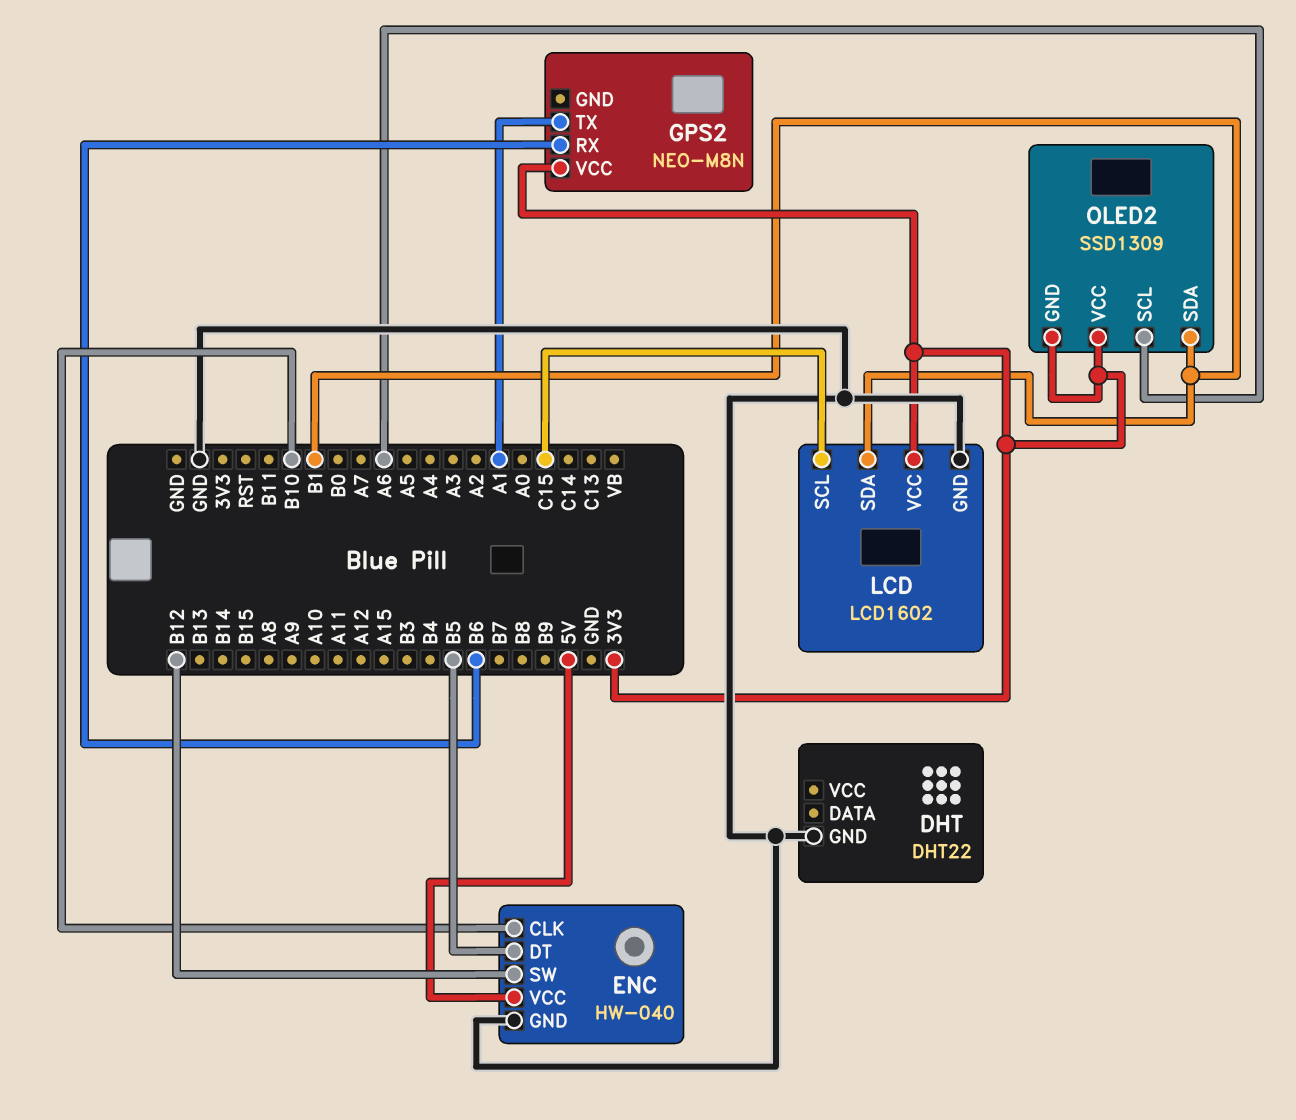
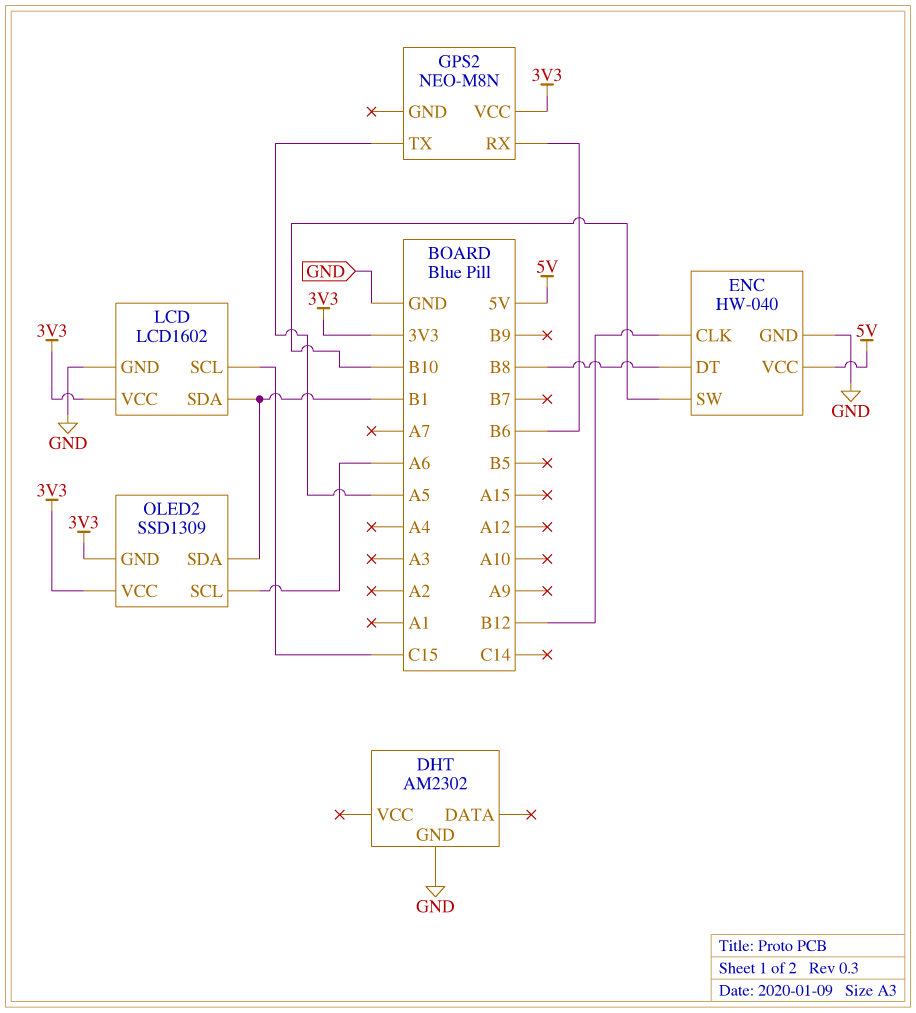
DHT: DHT22 -> AM2302
ENC pin CLK: B10 -> B12
ENC pin DT: B5 -> B8
ENC pin SW: B12 -> B10
GPS2 pin TX: A1 -> A5

